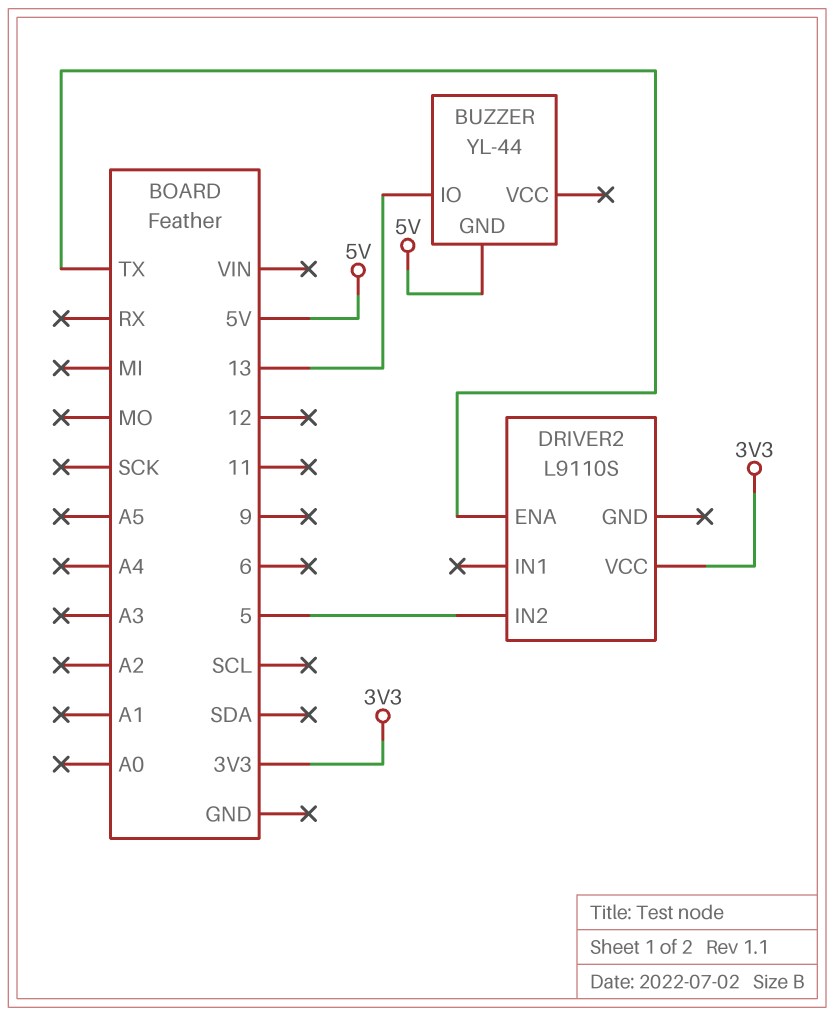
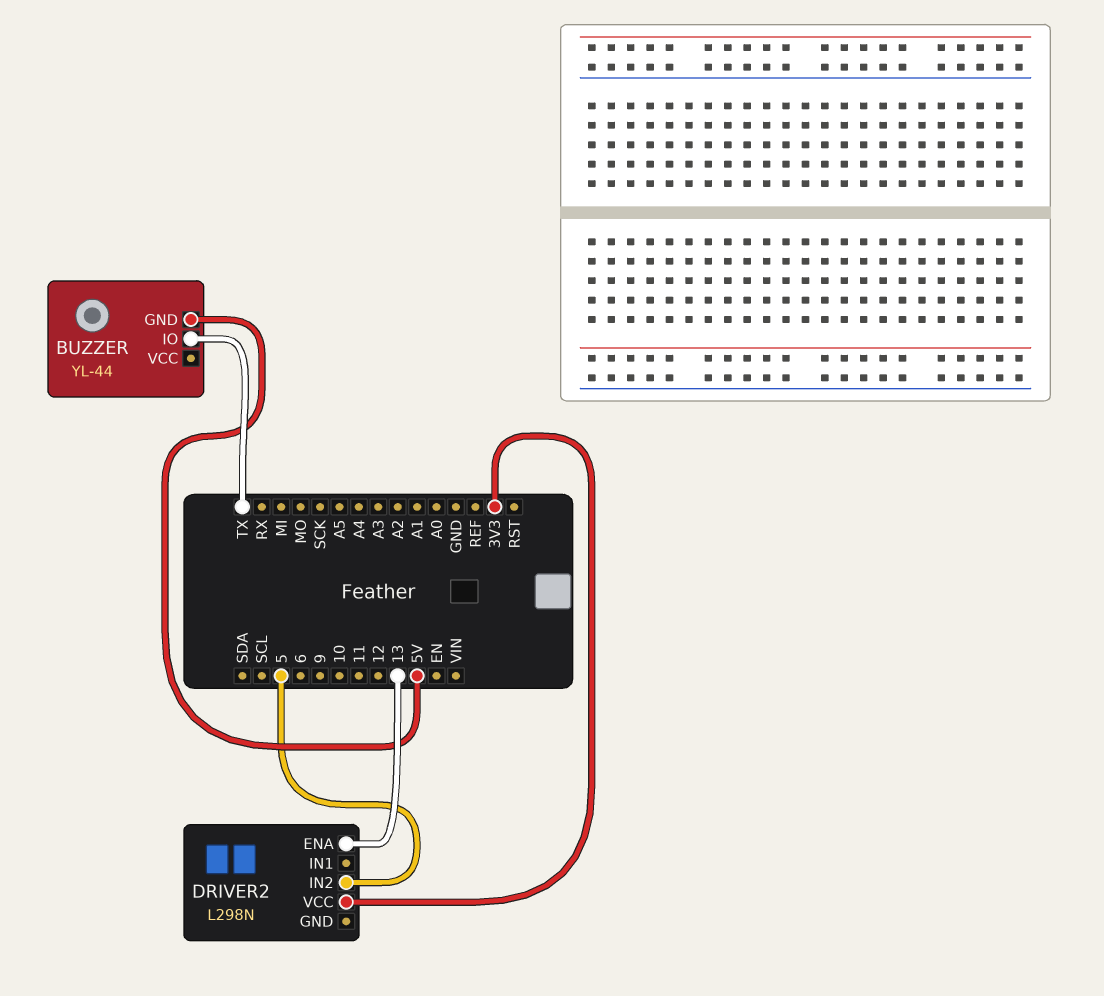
BUZZER pin IO: 13 -> TX
DRIVER2: L9110S -> L298N
DRIVER2 pin ENA: TX -> 13

